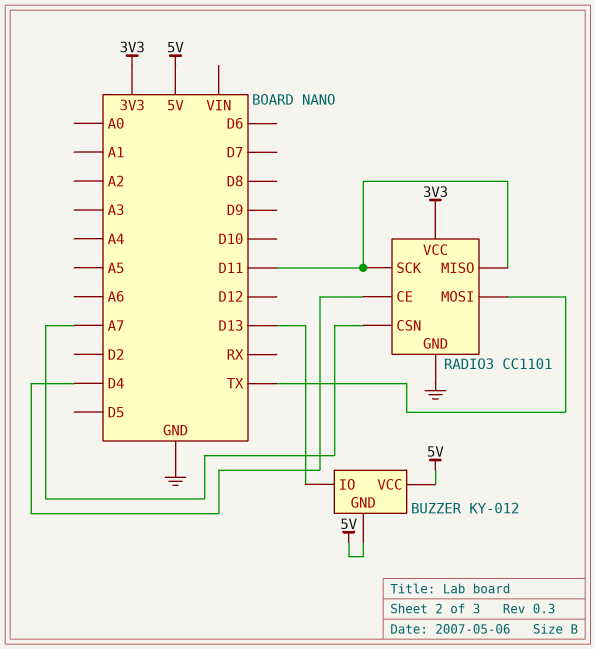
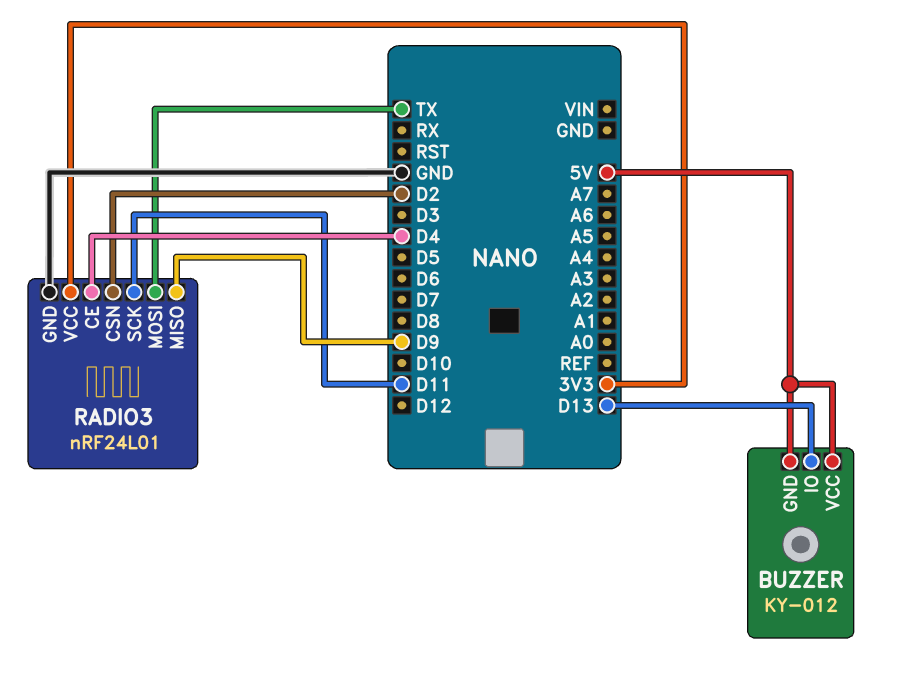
RADIO3: CC1101 -> nRF24L01
RADIO3 pin CSN: A7 -> D2
RADIO3 pin MISO: D11 -> D9

